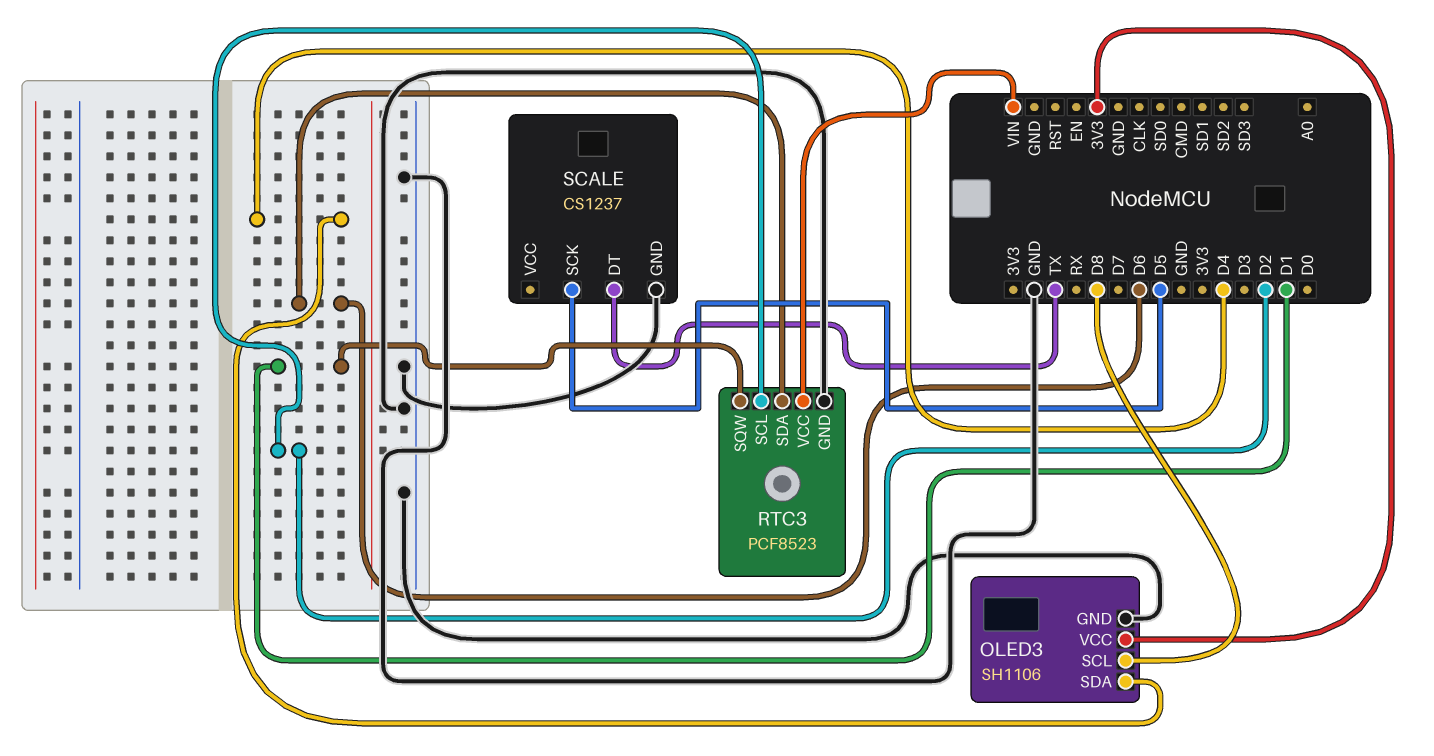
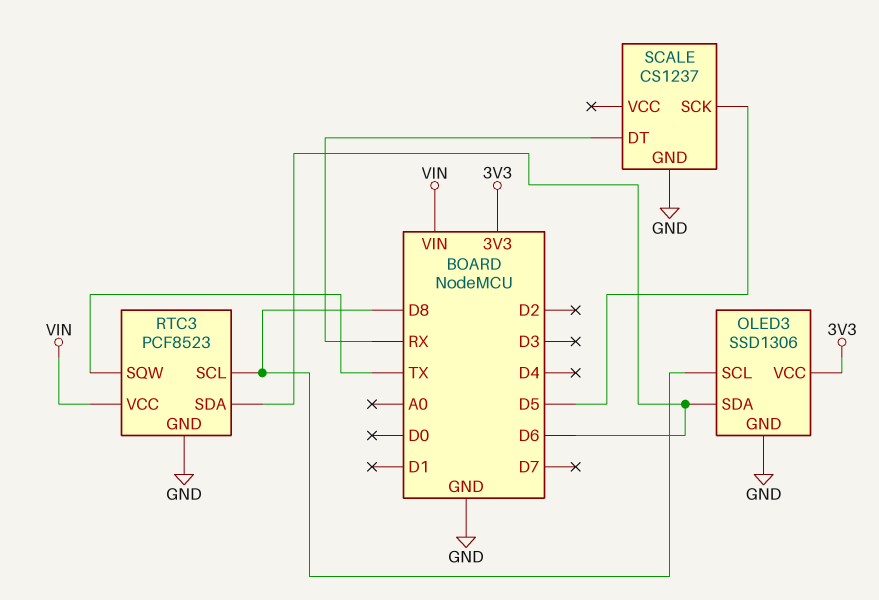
OLED3: SH1106 -> SSD1306
OLED3 pin SDA: D4 -> D6
RTC3 pin SCL: D2 -> D8
RTC3 pin SQW: D1 -> TX
SCALE pin DT: TX -> RX

